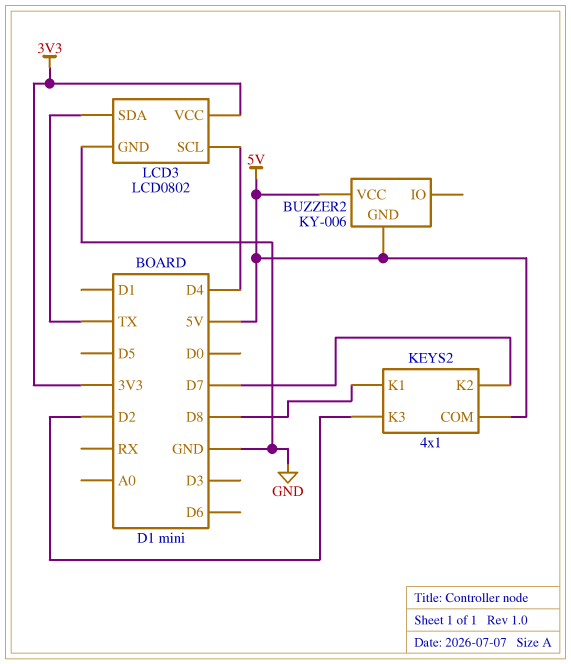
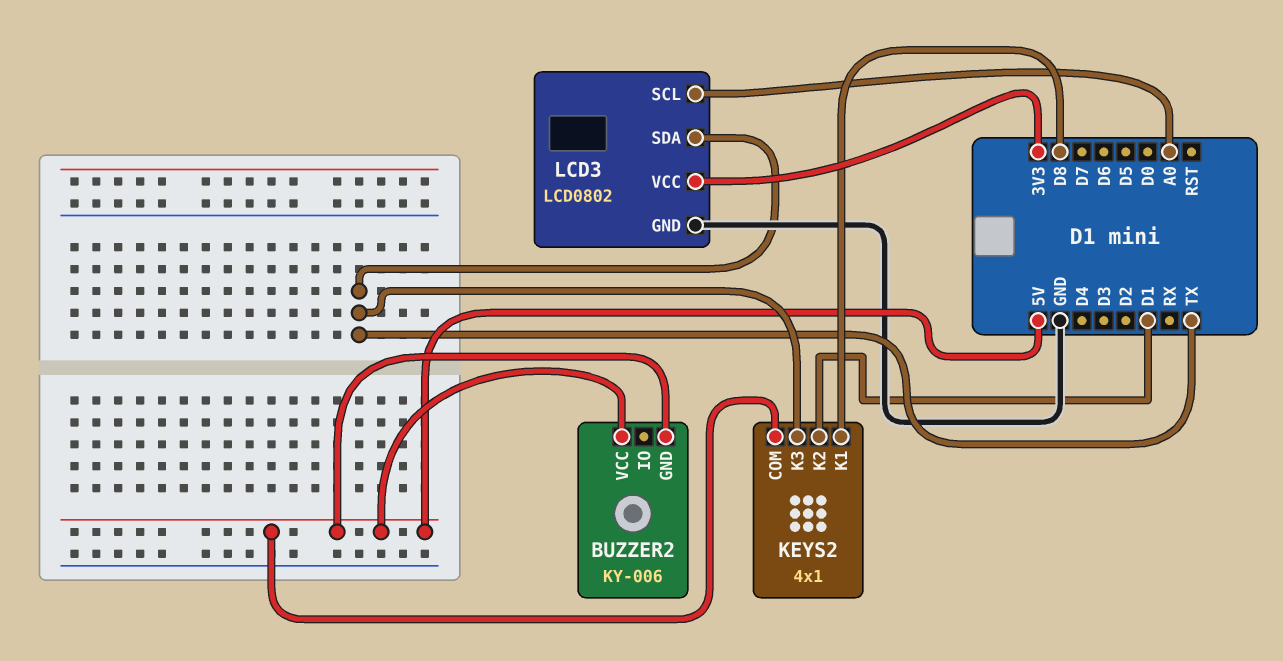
KEYS2 pin K2: D7 -> D1
KEYS2 pin K3: D2 -> TX
LCD3 pin SCL: D4 -> A0

